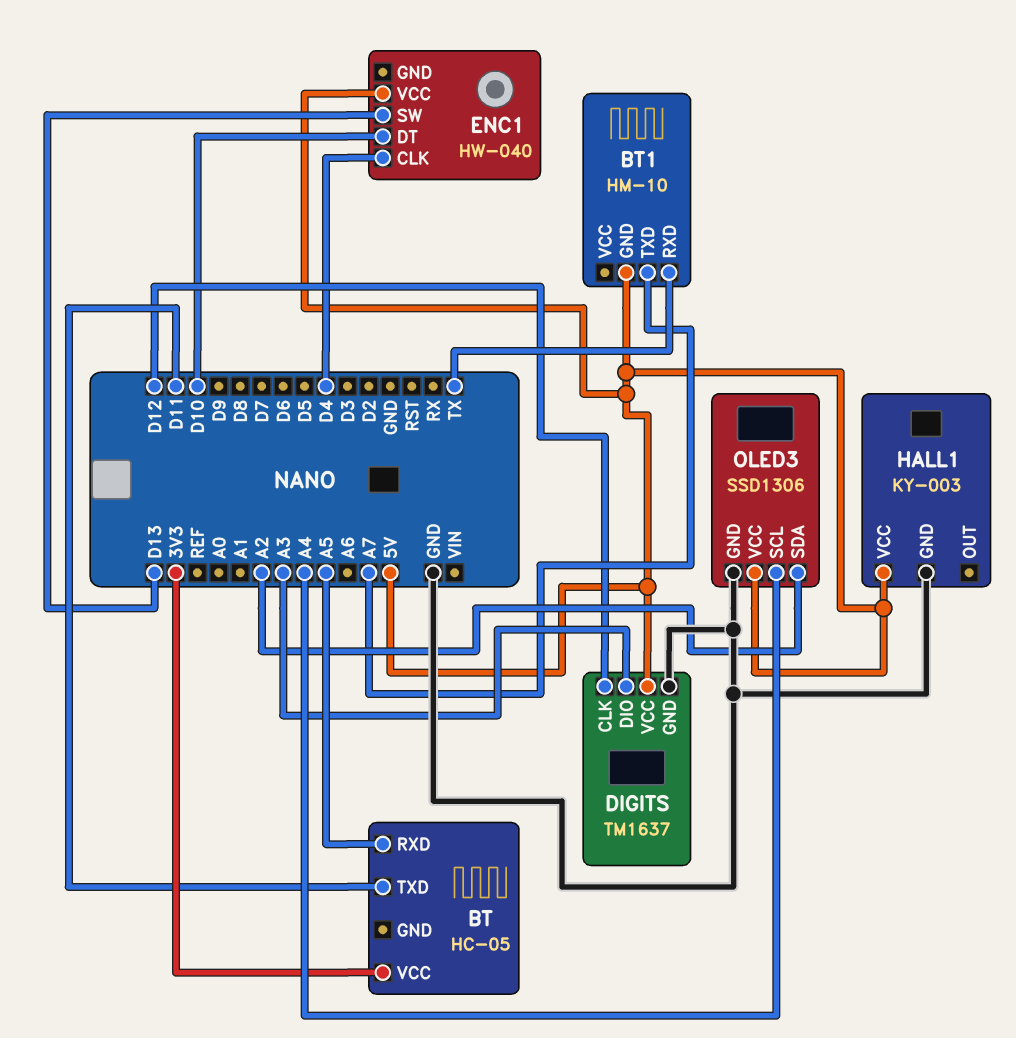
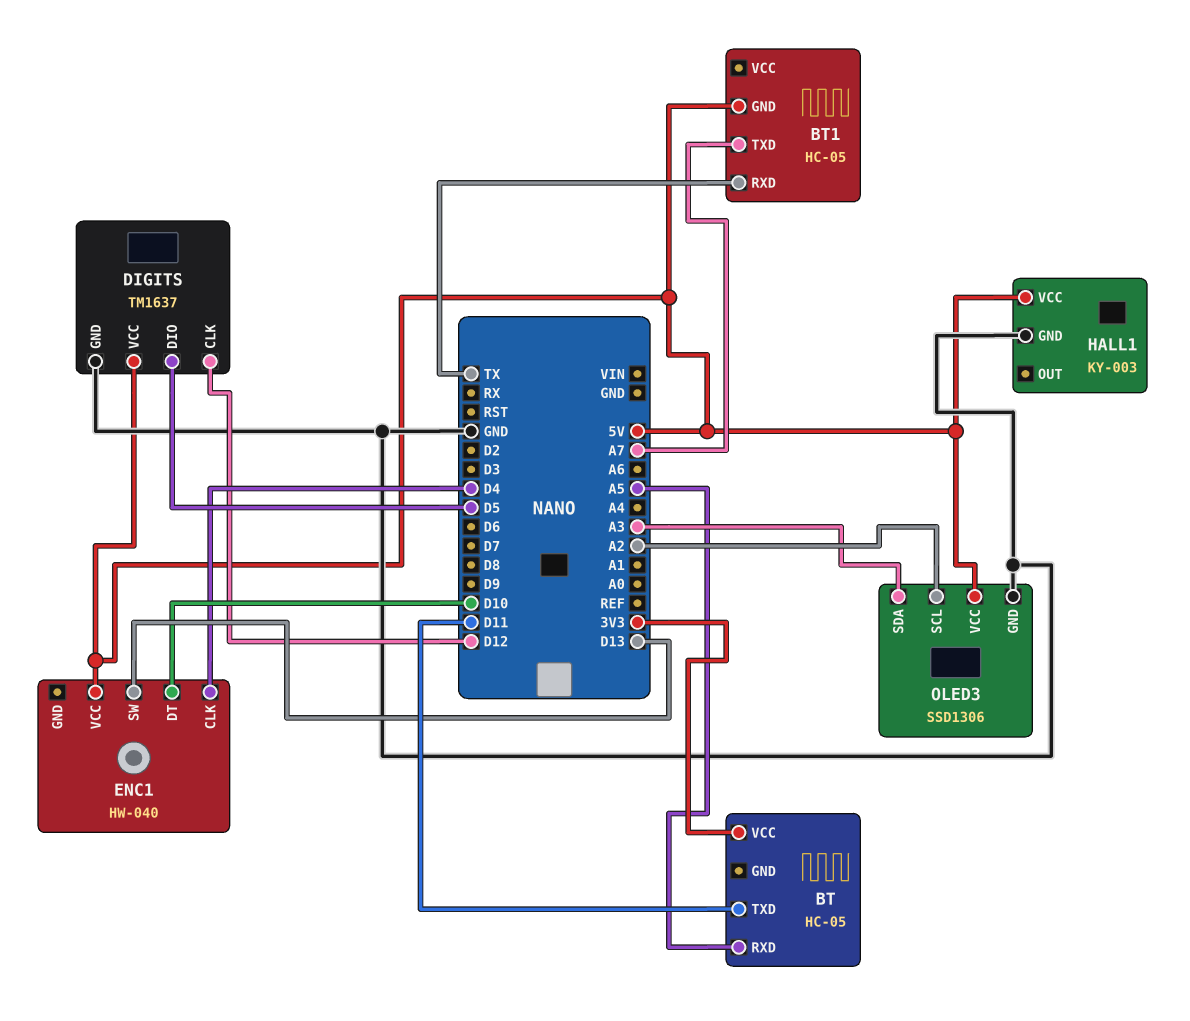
BT1: HM-10 -> HC-05
DIGITS pin DIO: A3 -> D5
OLED3 pin SCL: A4 -> A2
OLED3 pin SDA: A2 -> A3

